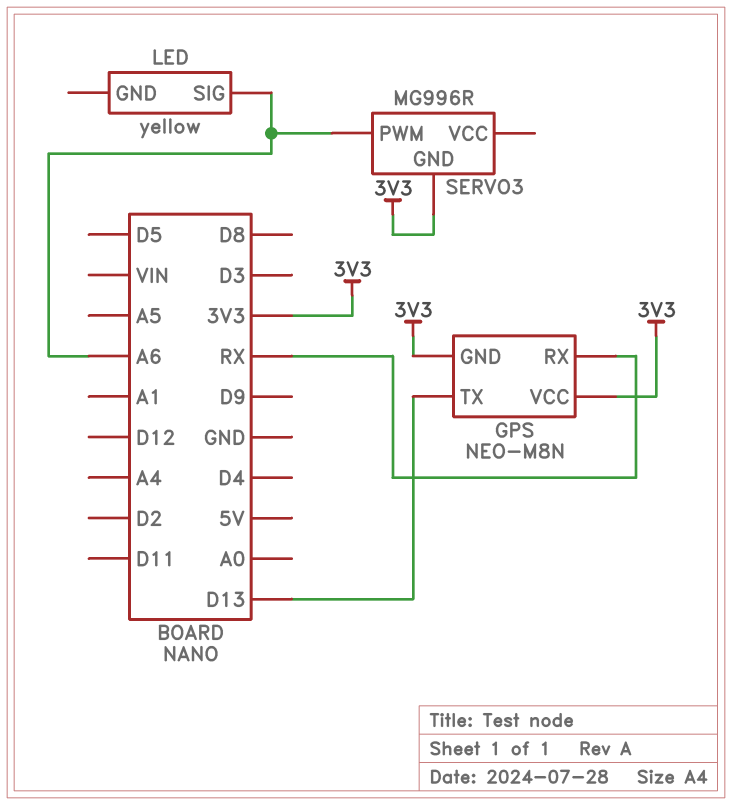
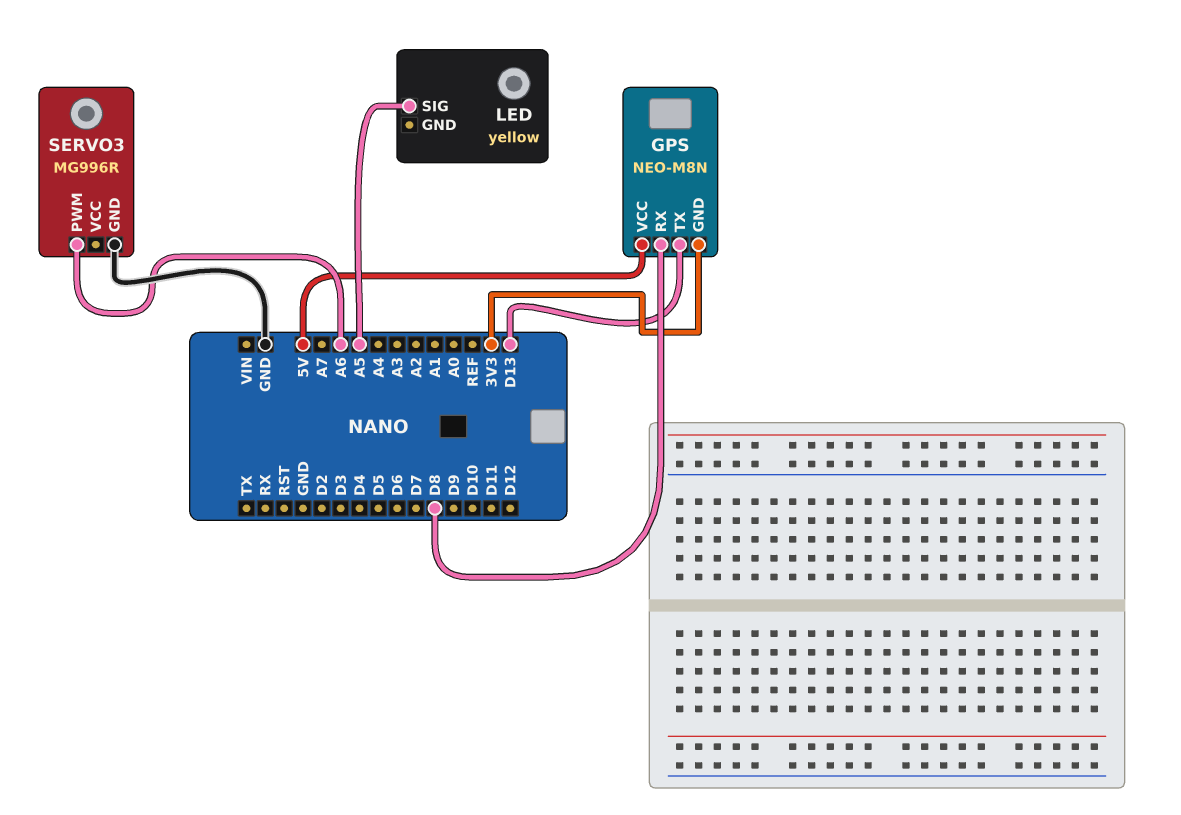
GPS pin RX: RX -> D8
GPS pin VCC: 3V3 -> 5V
LED pin SIG: A6 -> A5
SERVO3 pin GND: 3V3 -> GND

